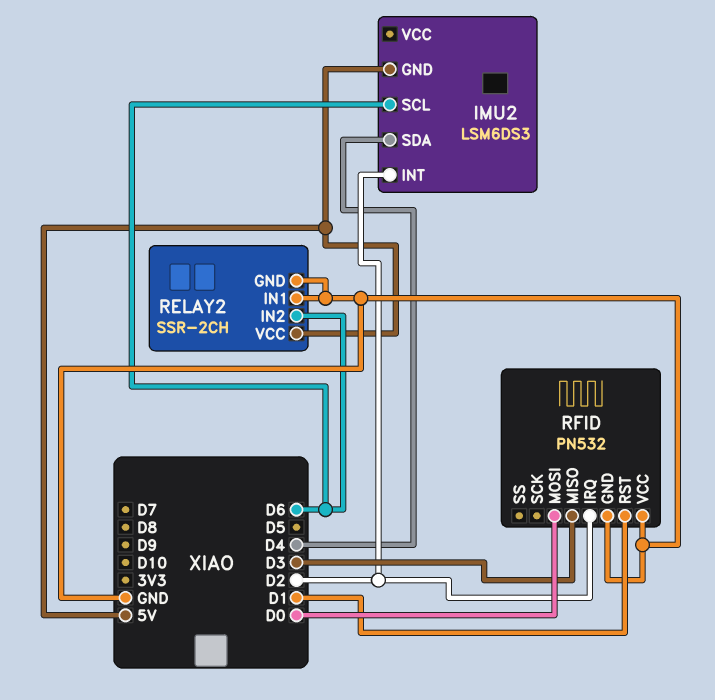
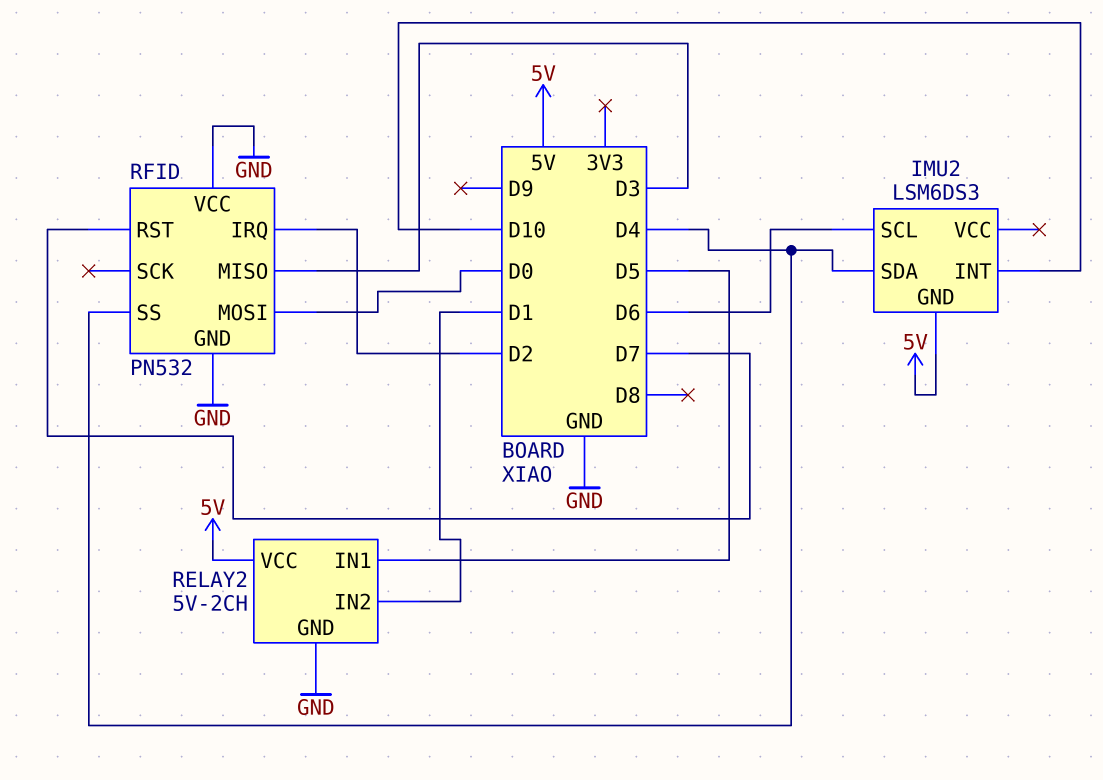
IMU2 pin INT: D2 -> D10
RELAY2: SSR-2CH -> 5V-2CH
RELAY2 pin IN1: GND -> D5
RELAY2 pin IN2: D6 -> D1
RFID pin RST: D1 -> D7
RFID pin SS: none -> D4

